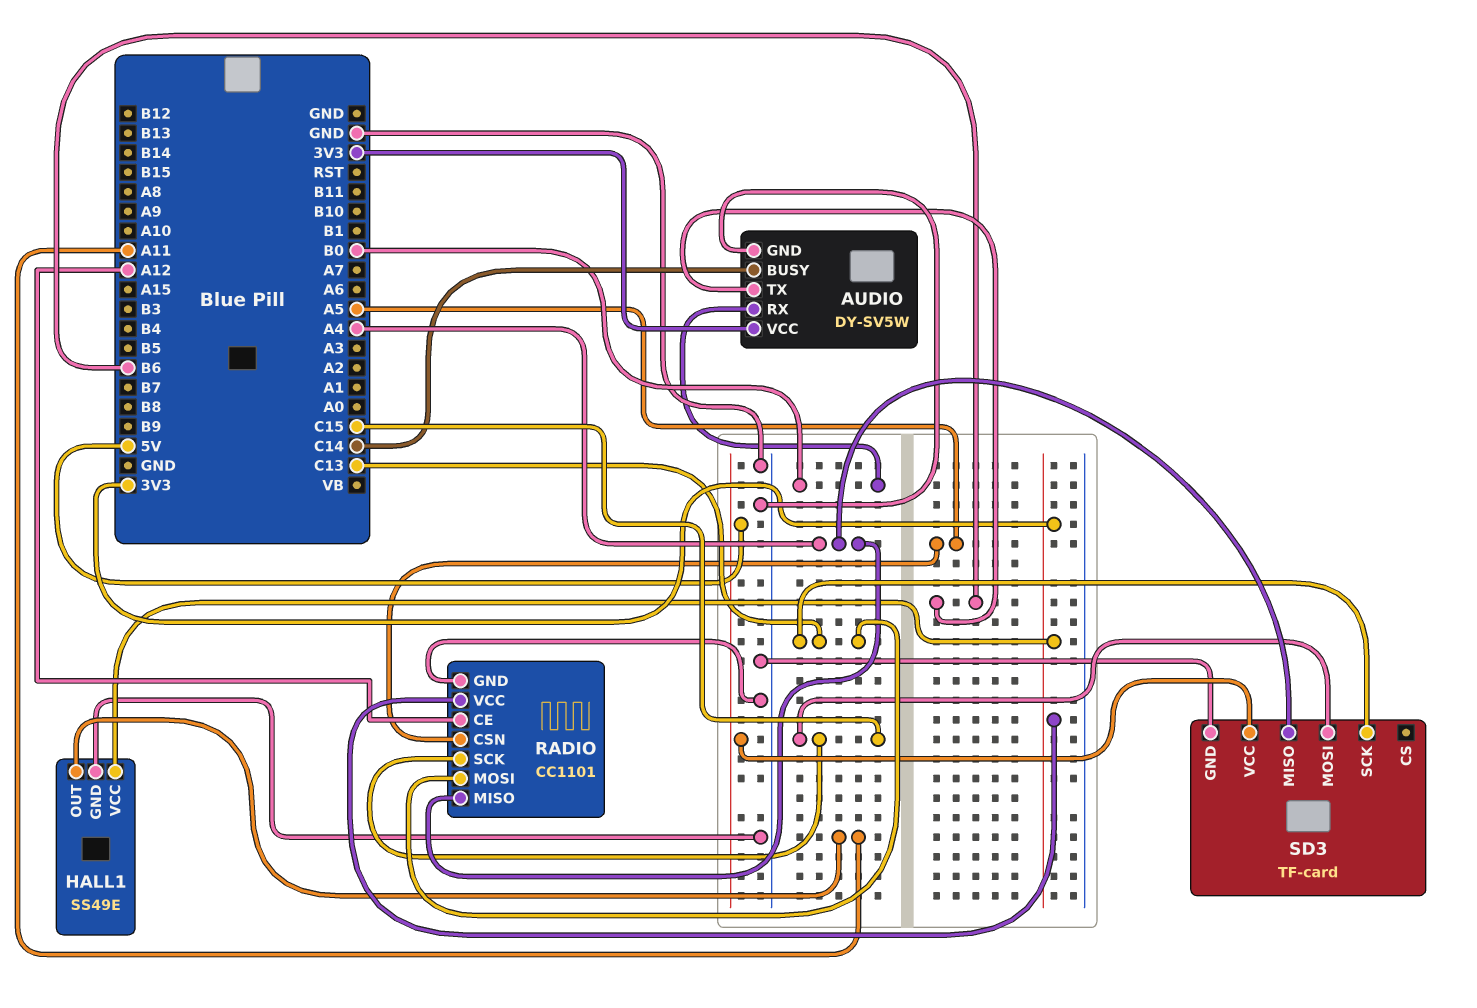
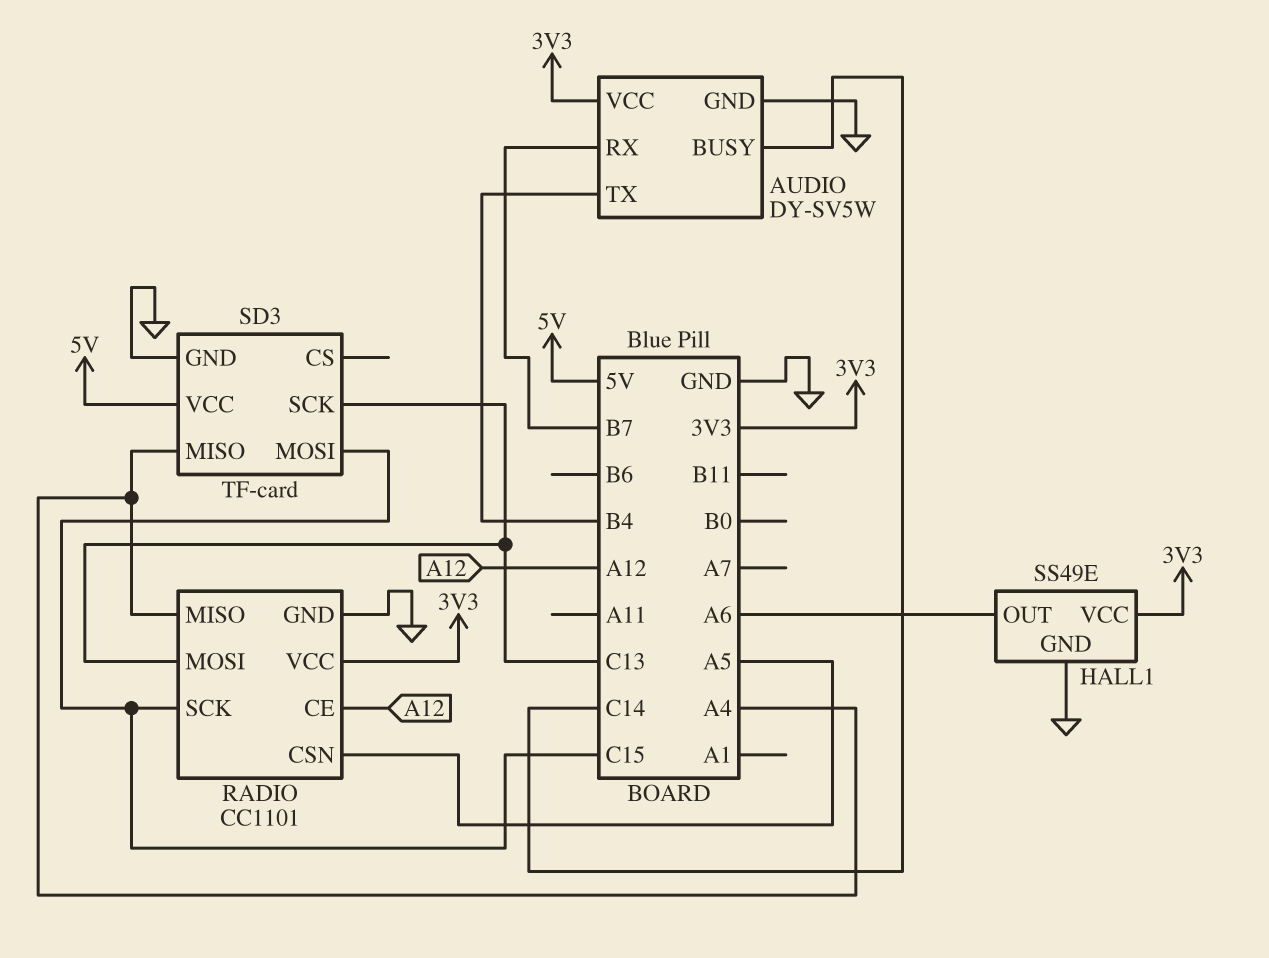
AUDIO pin RX: B0 -> B7
AUDIO pin TX: B6 -> B4
HALL1 pin OUT: A11 -> A6

